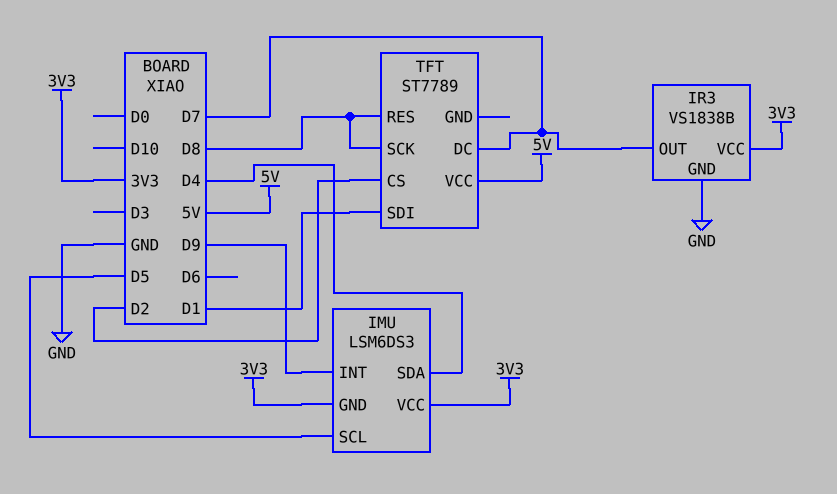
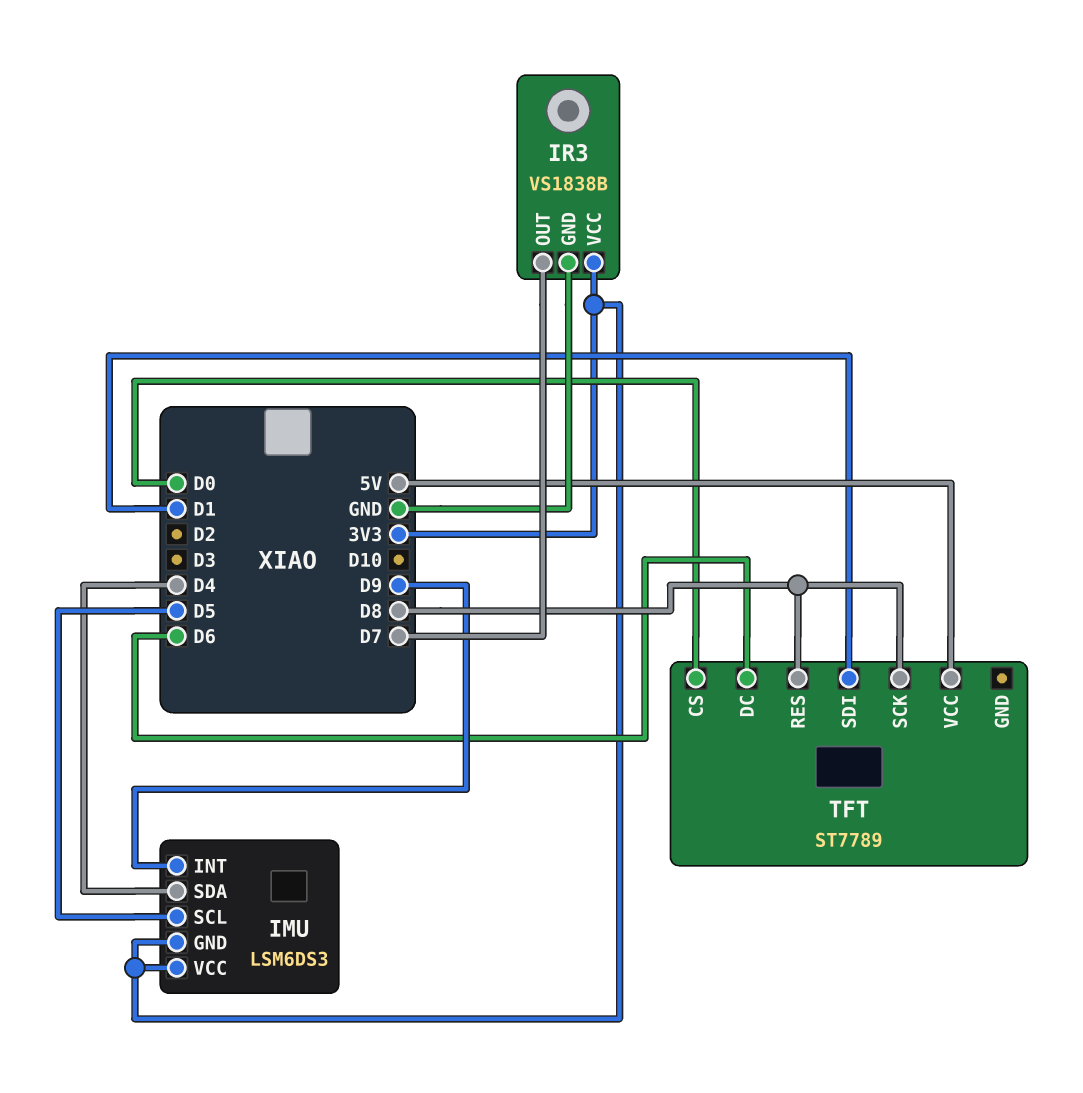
TFT pin CS: D2 -> D0
TFT pin DC: D7 -> D6

